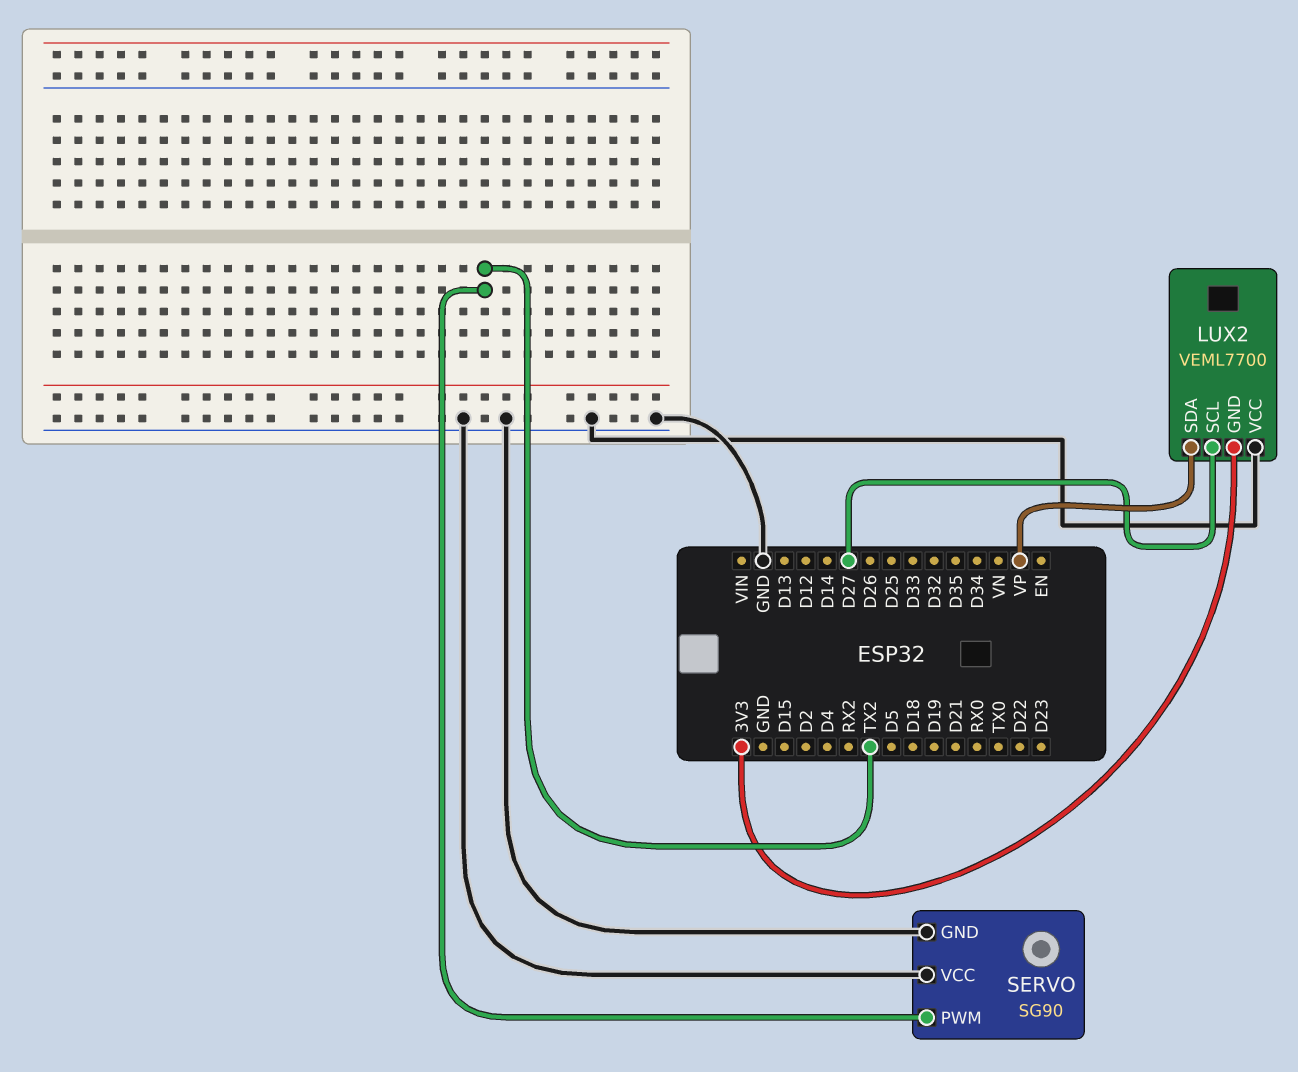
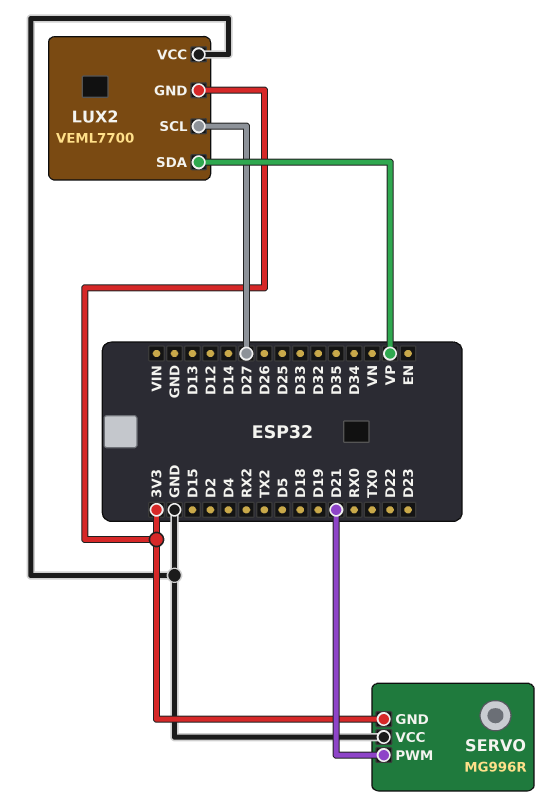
SERVO: SG90 -> MG996R
SERVO pin GND: GND -> 3V3
SERVO pin PWM: TX2 -> D21

